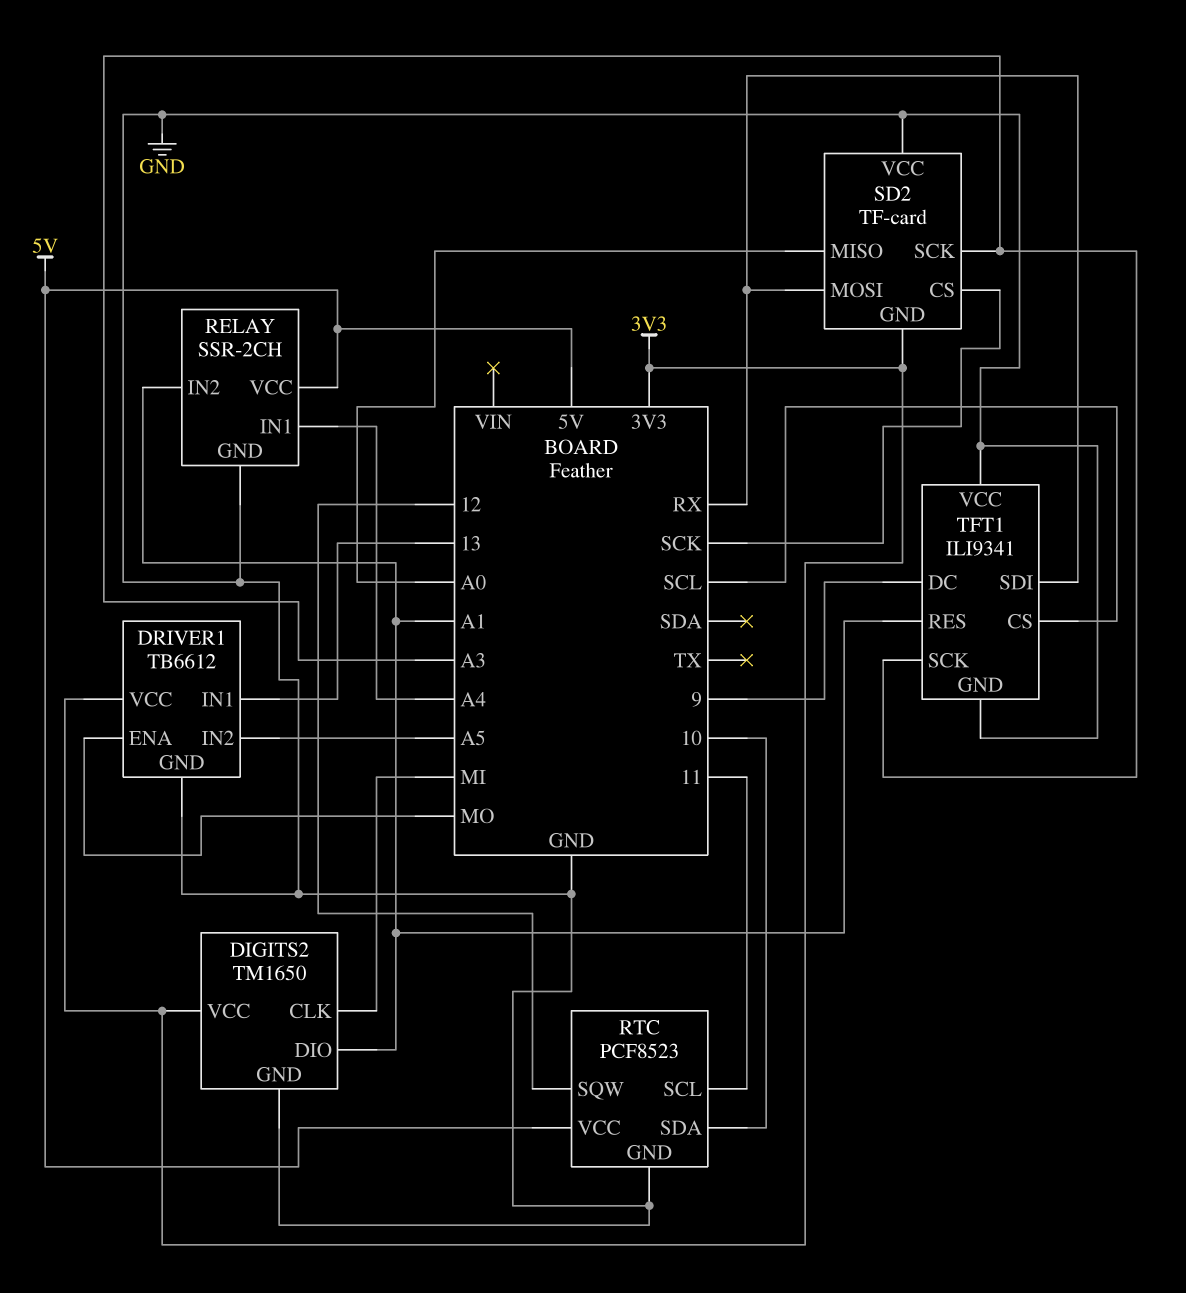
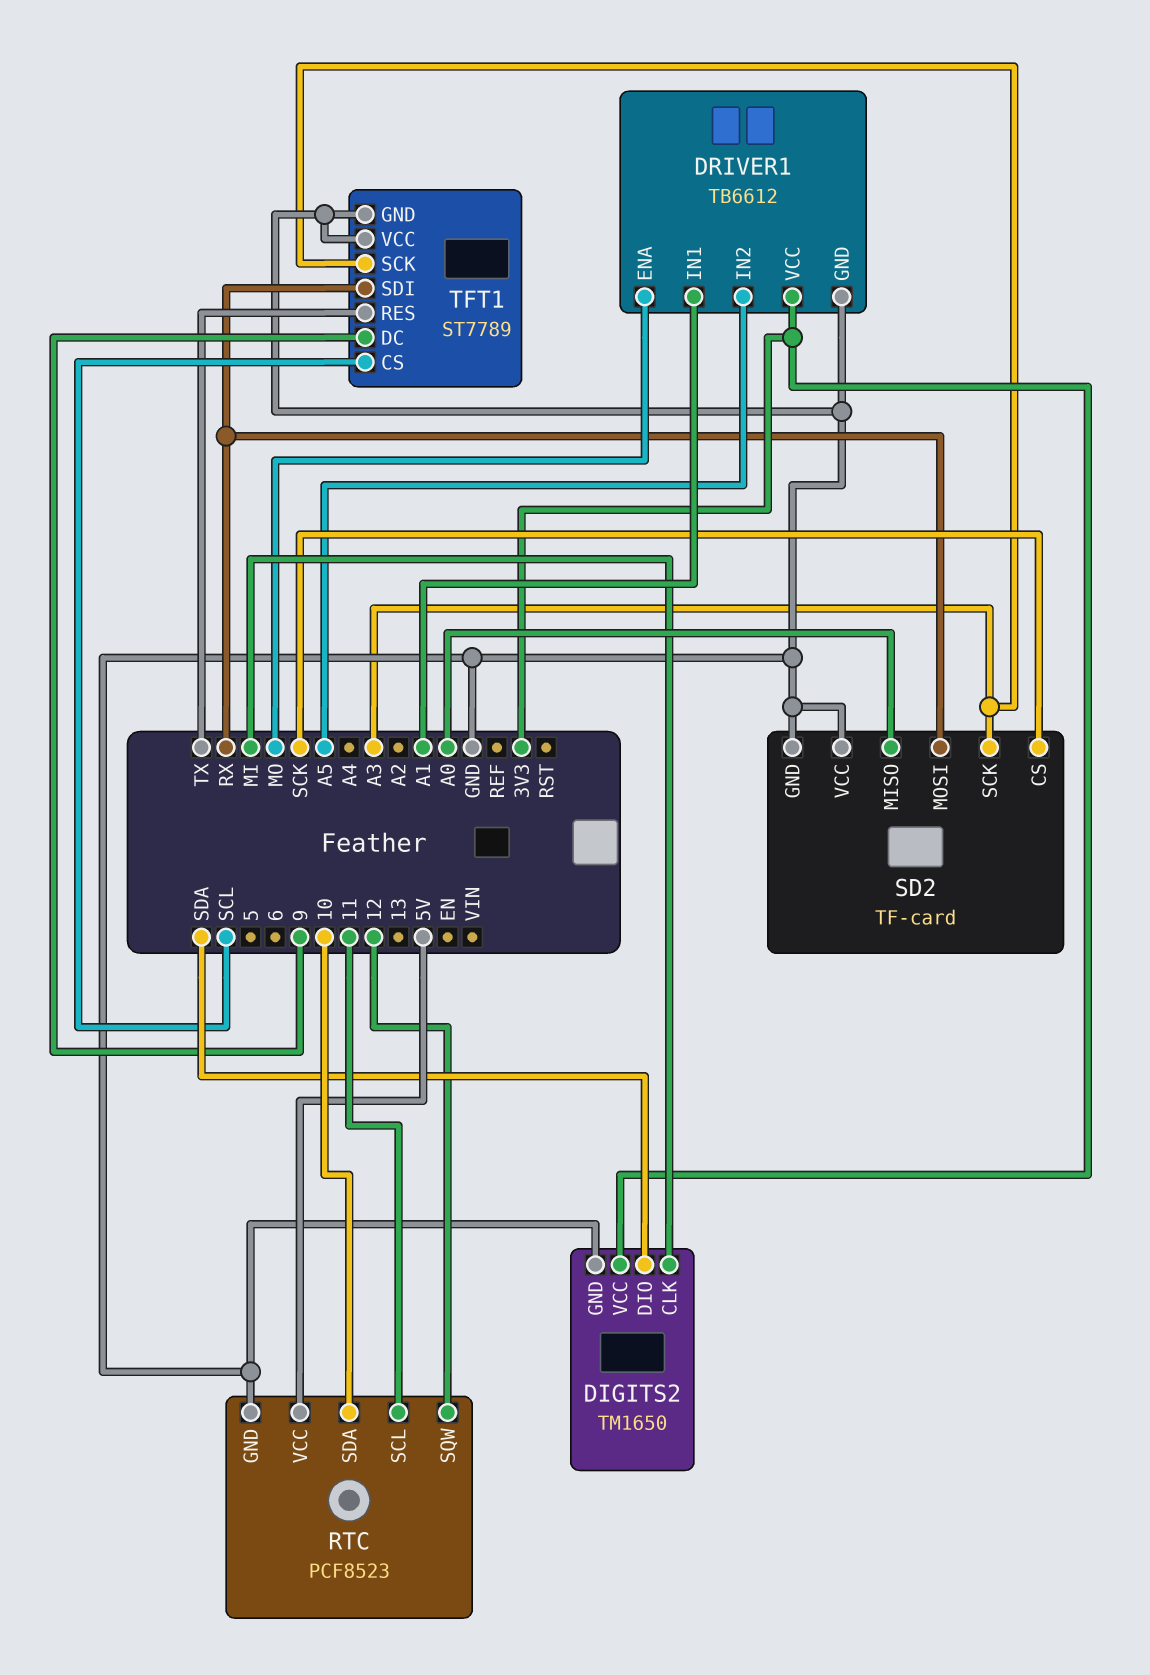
DIGITS2 pin DIO: A1 -> SDA
DRIVER1 pin IN1: 13 -> A1
RELAY: SSR-2CH -> none
RELAY pin GND: GND -> none
RELAY pin IN1: A4 -> none
RELAY pin IN2: A1 -> none
RELAY pin VCC: 5V -> none
SD2 pin GND: 3V3 -> GND
TFT1: ILI9341 -> ST7789
TFT1 pin RES: A1 -> TX

